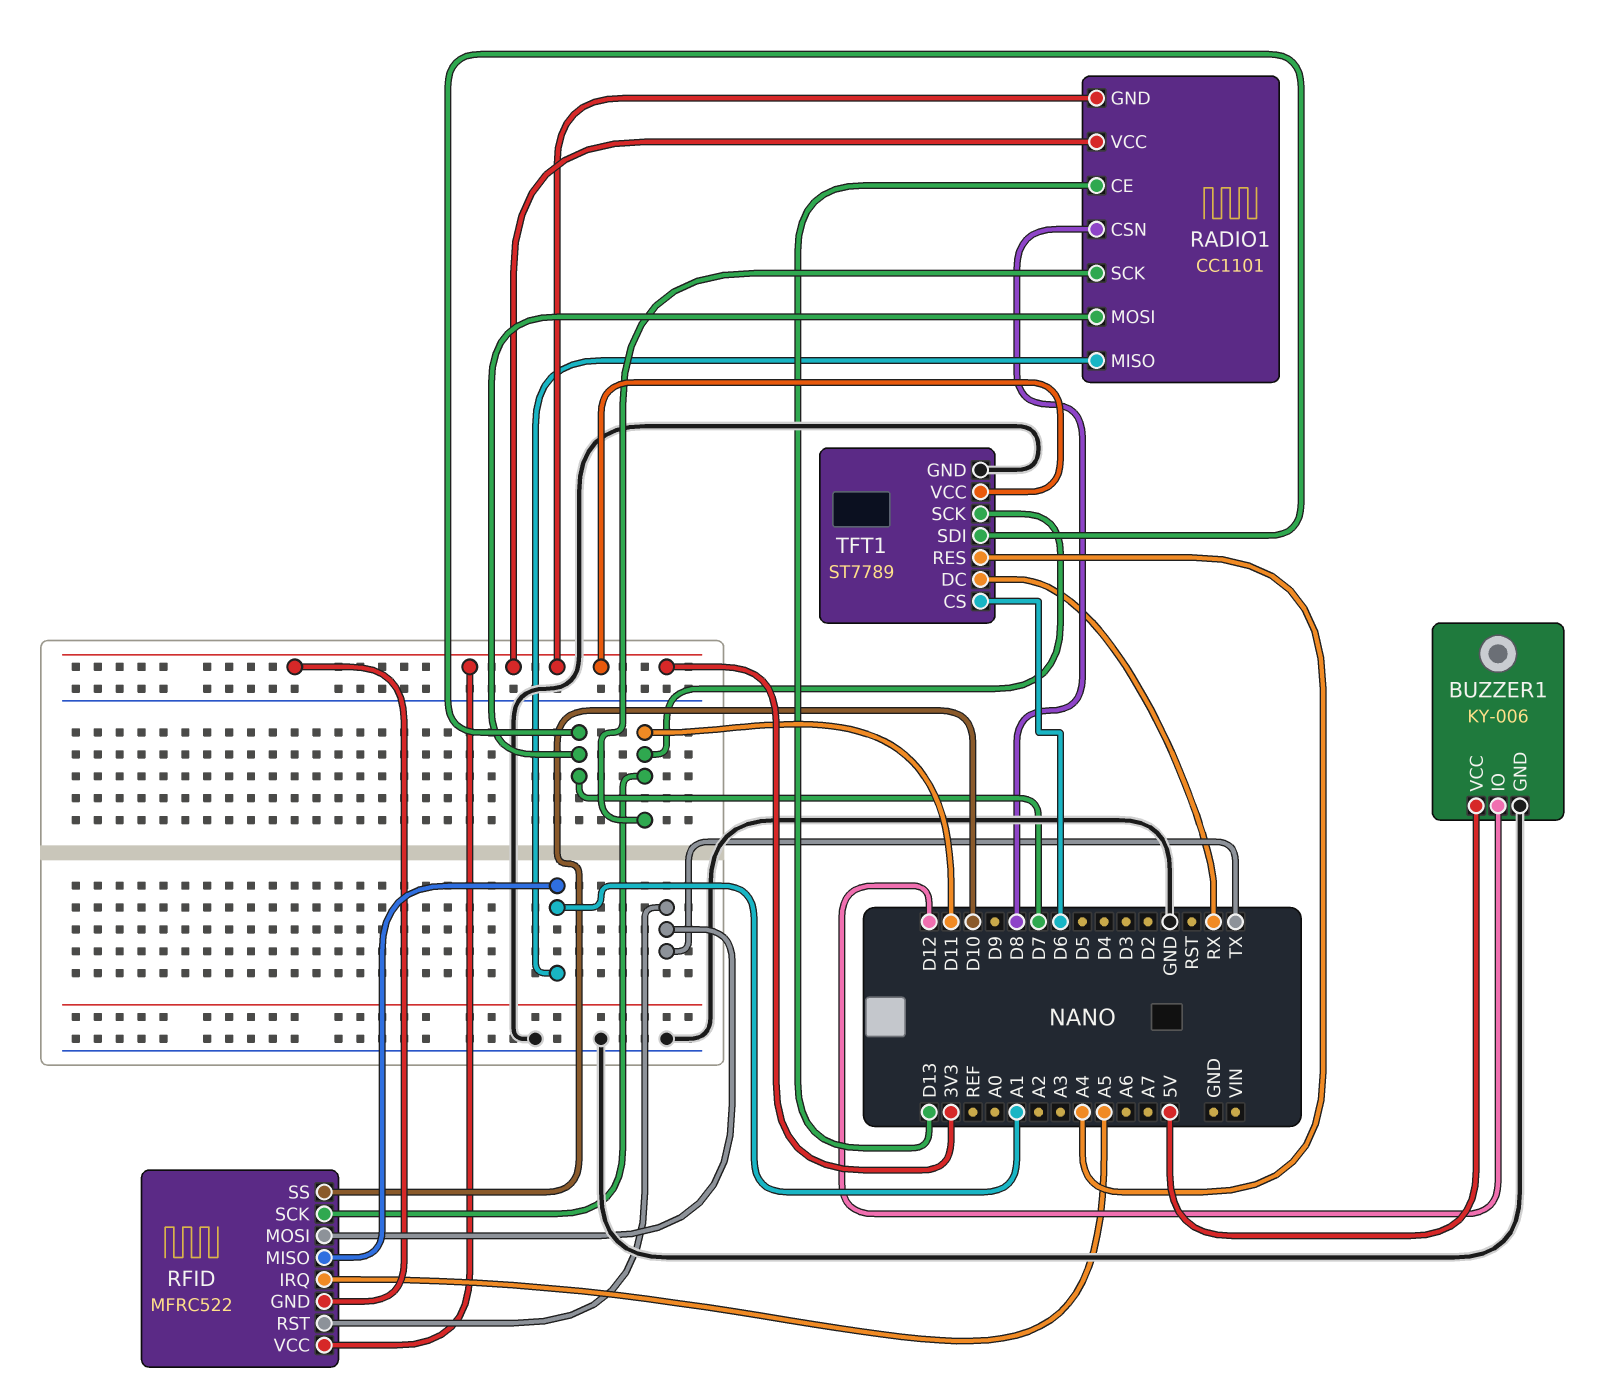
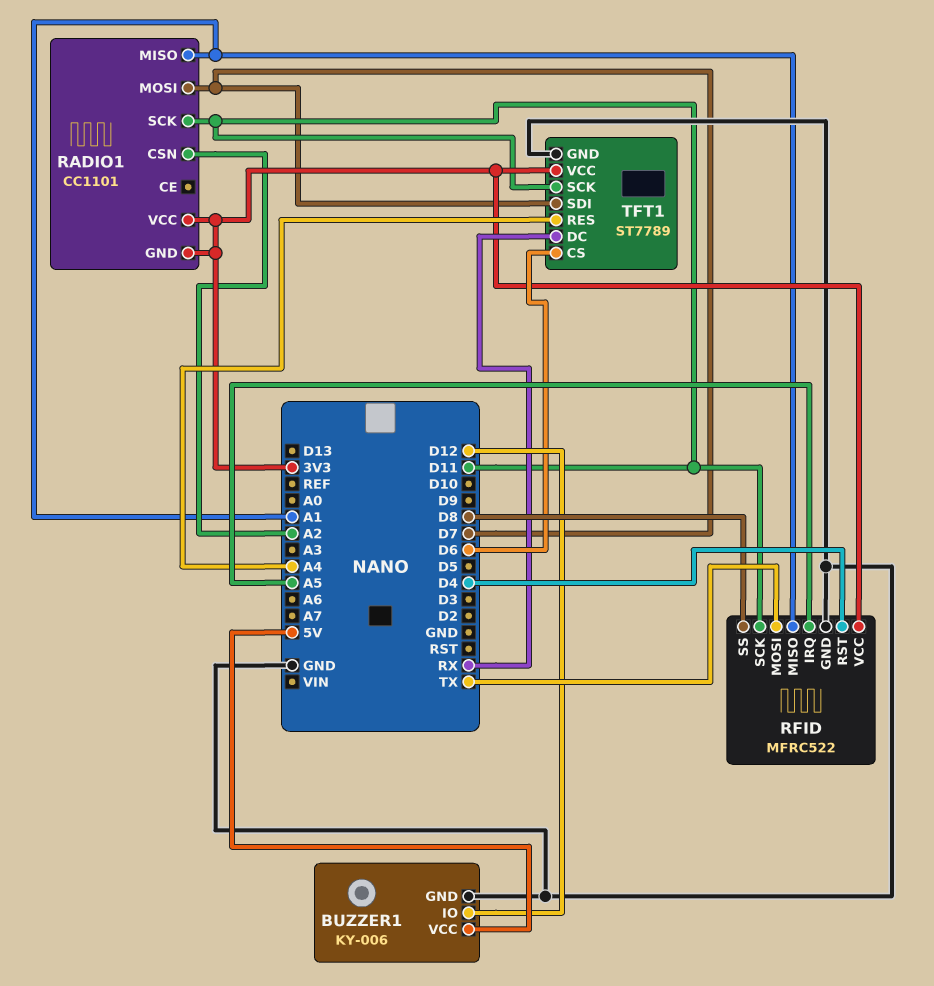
RADIO1 pin CE: D13 -> none
RADIO1 pin CSN: D8 -> A2
RFID pin GND: 3V3 -> GND
RFID pin RST: TX -> D4
RFID pin SS: D10 -> D8

